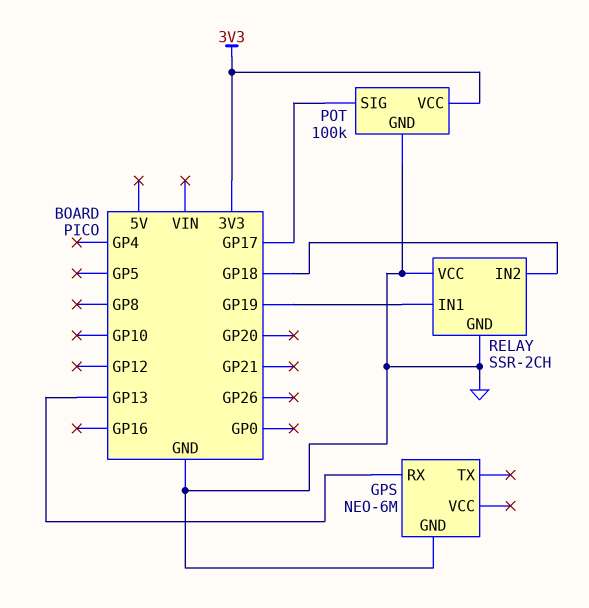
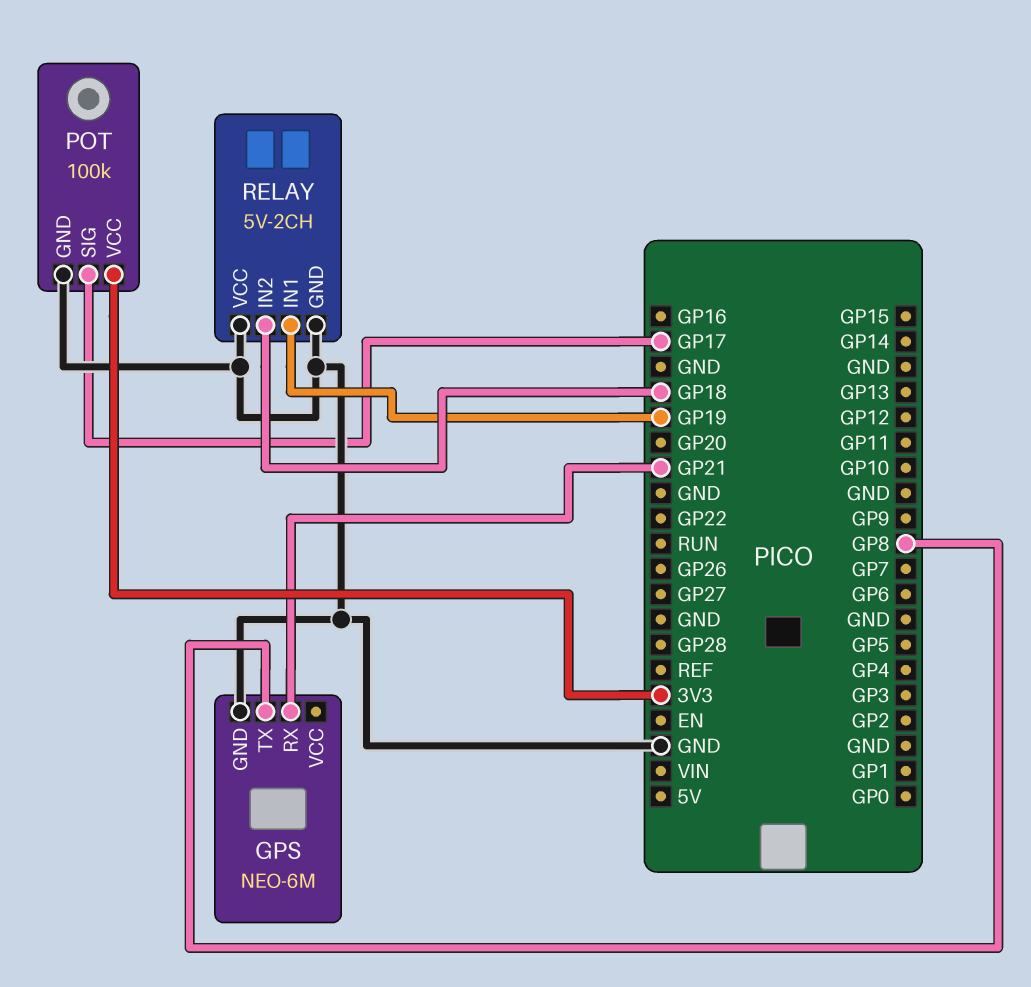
GPS pin RX: GP13 -> GP21
GPS pin TX: none -> GP8
RELAY: SSR-2CH -> 5V-2CH

